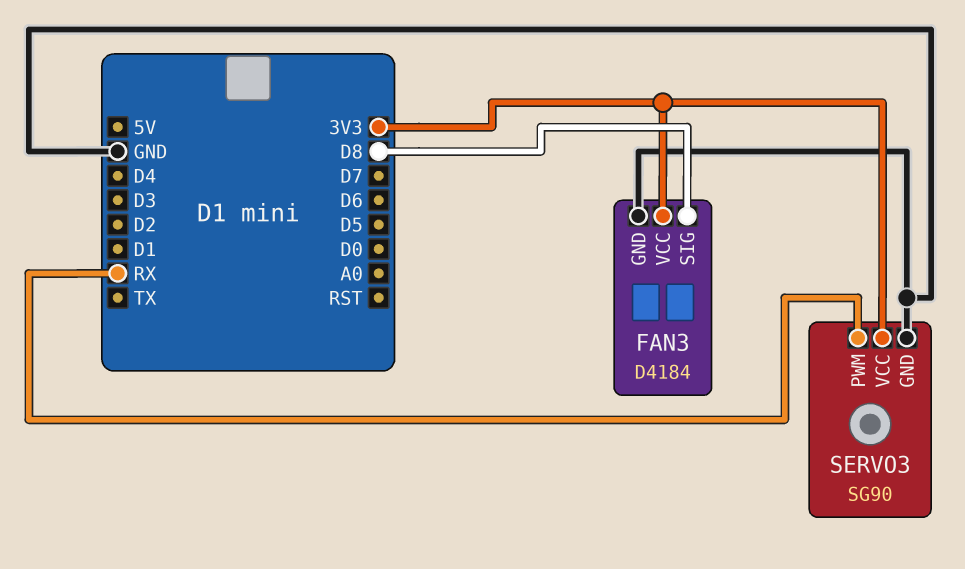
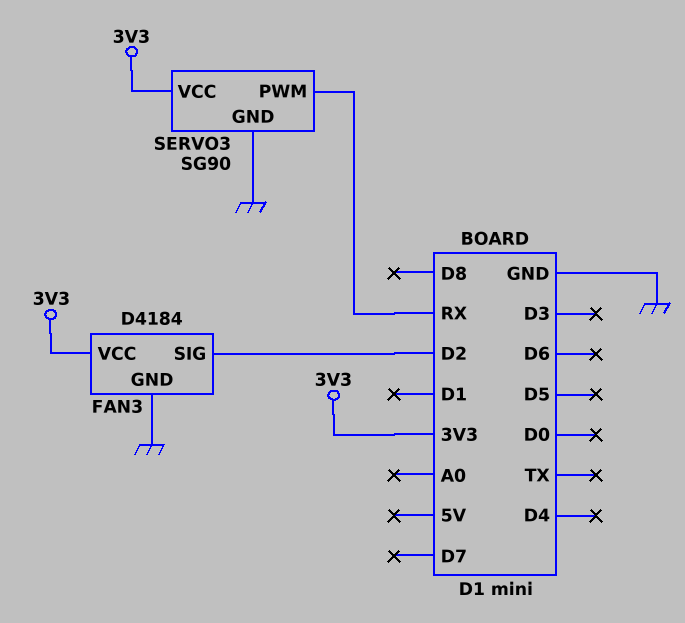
FAN3 pin SIG: D8 -> D2

